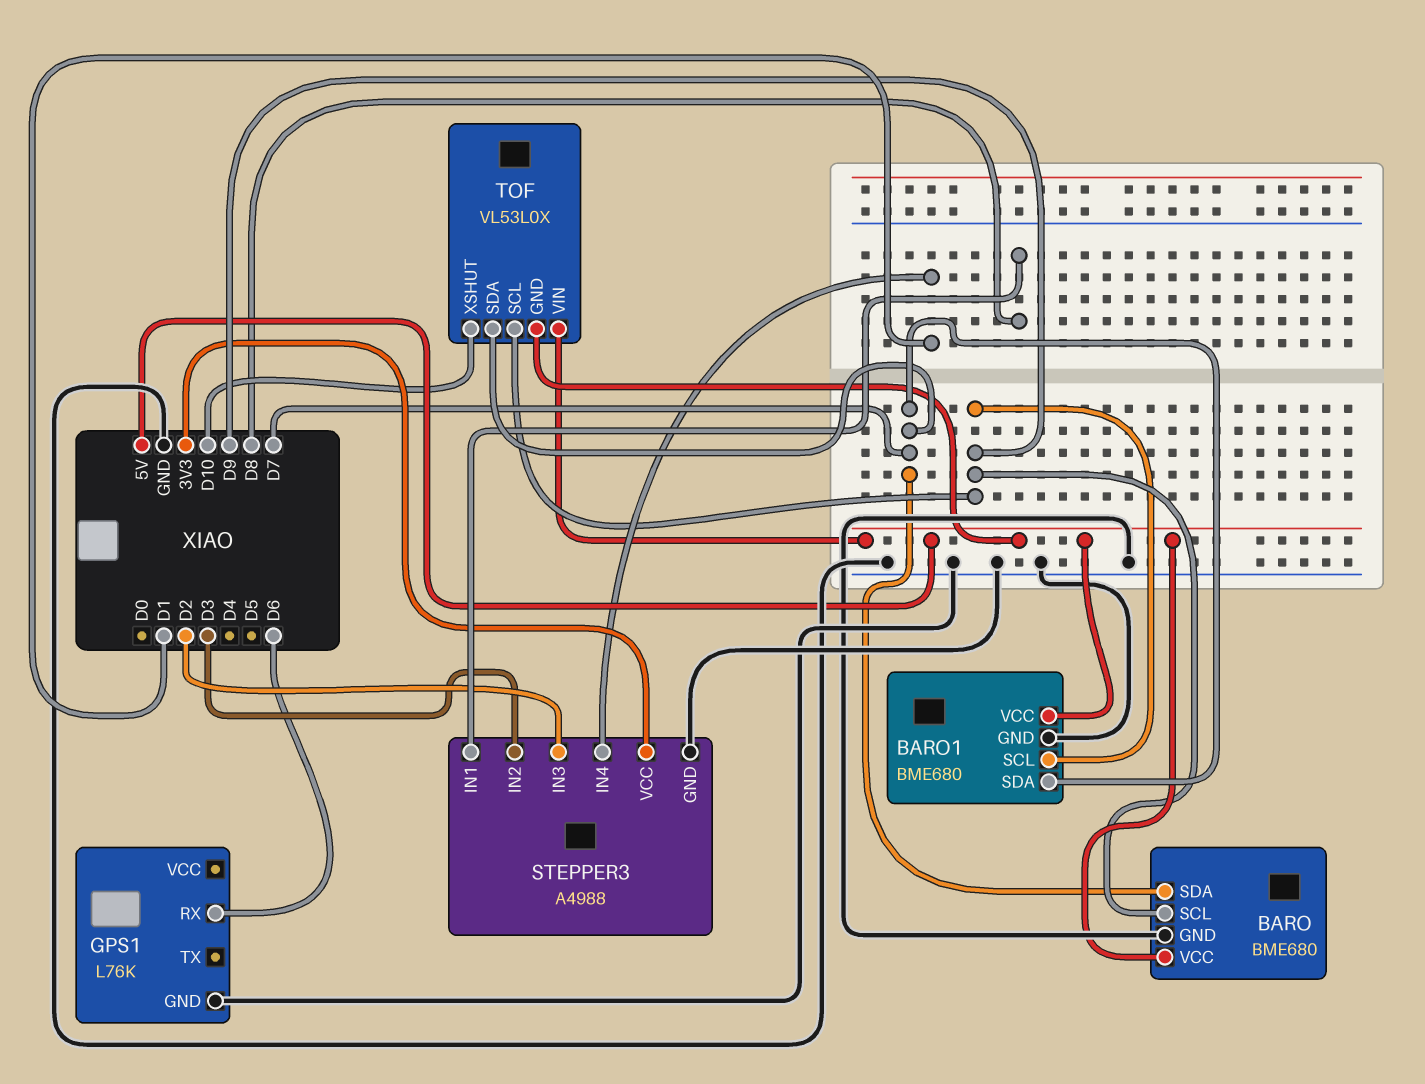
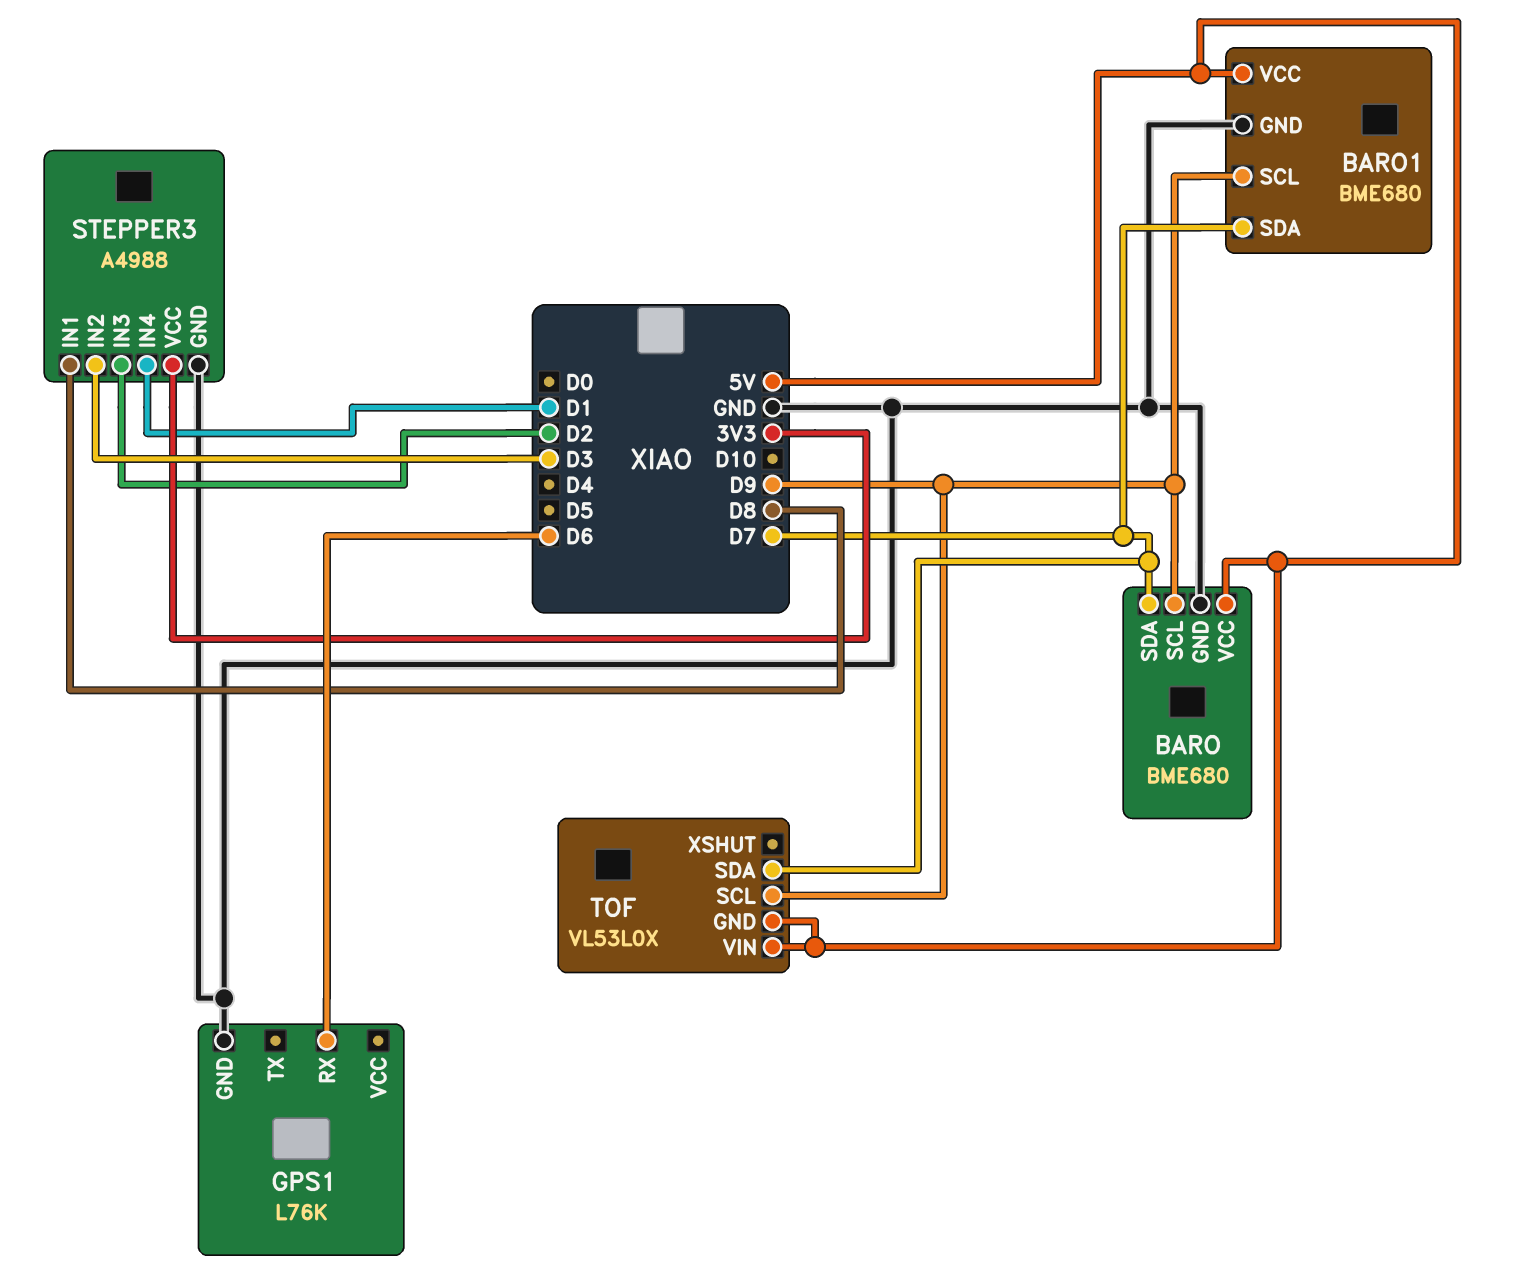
TOF pin XSHUT: D10 -> none

